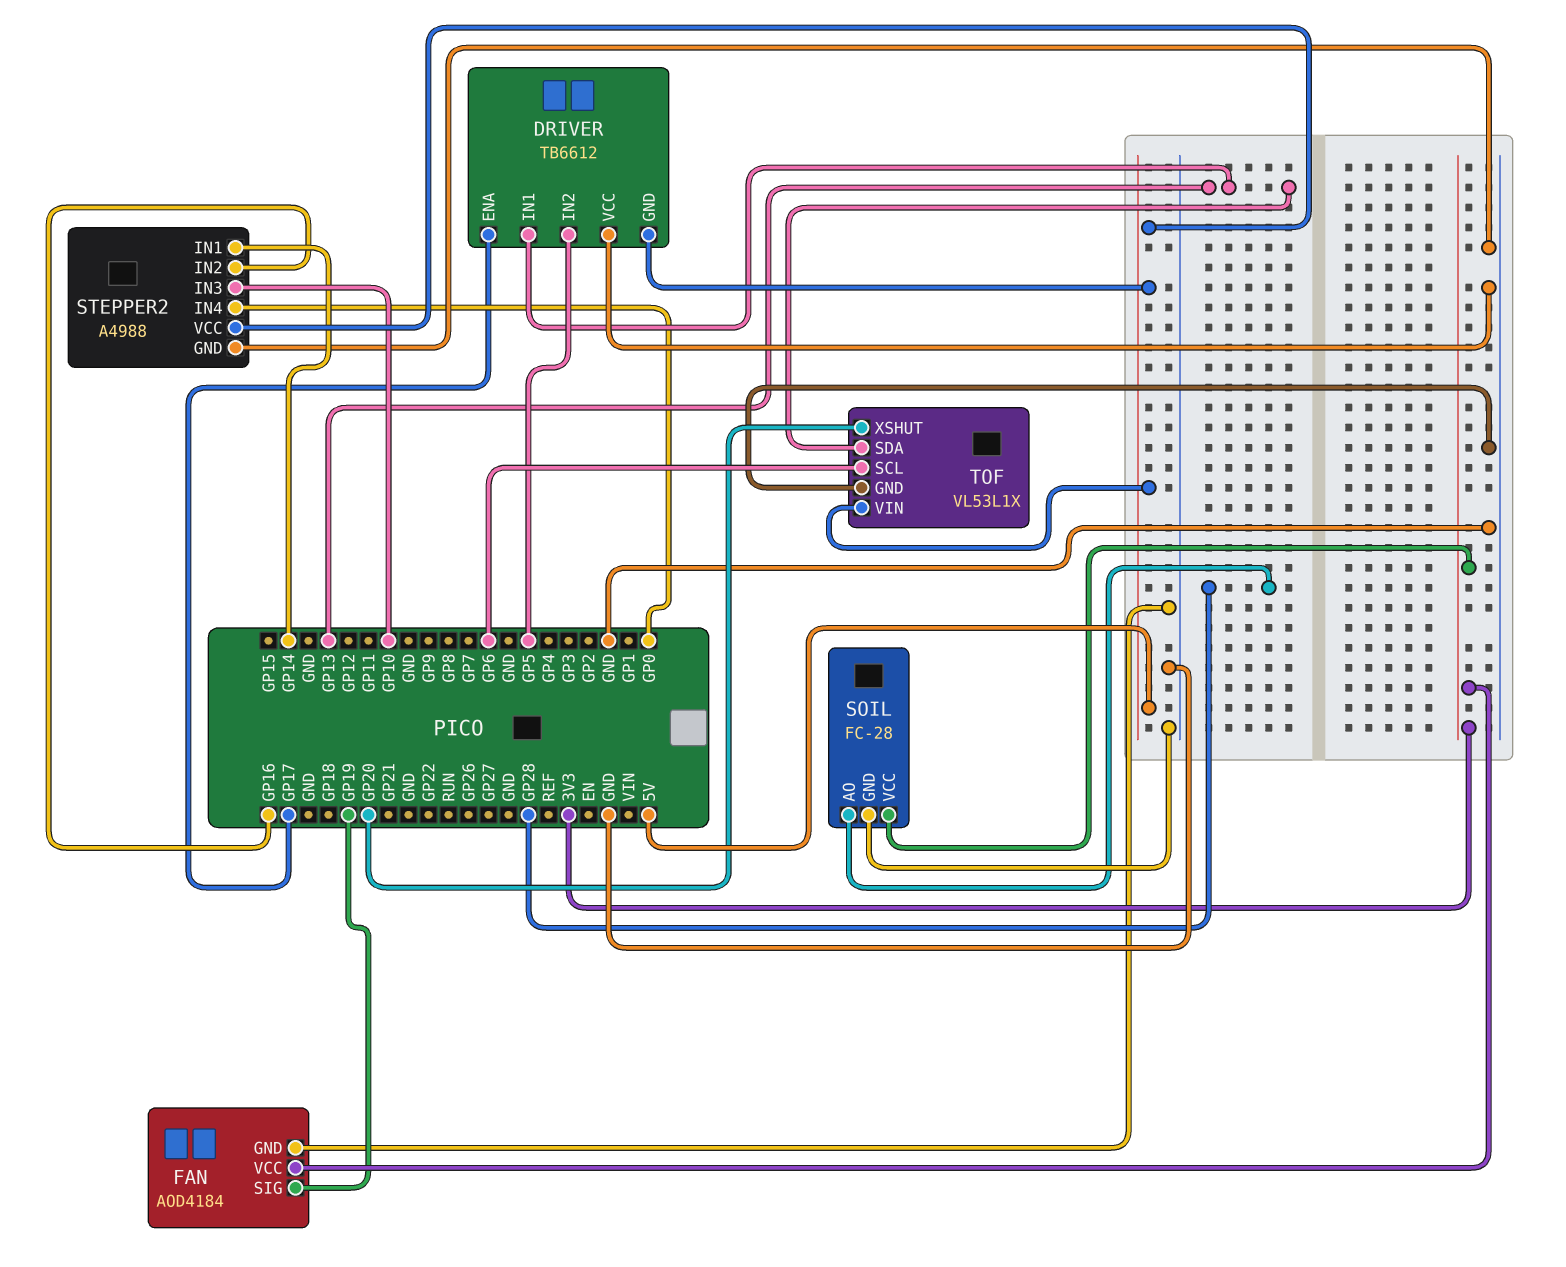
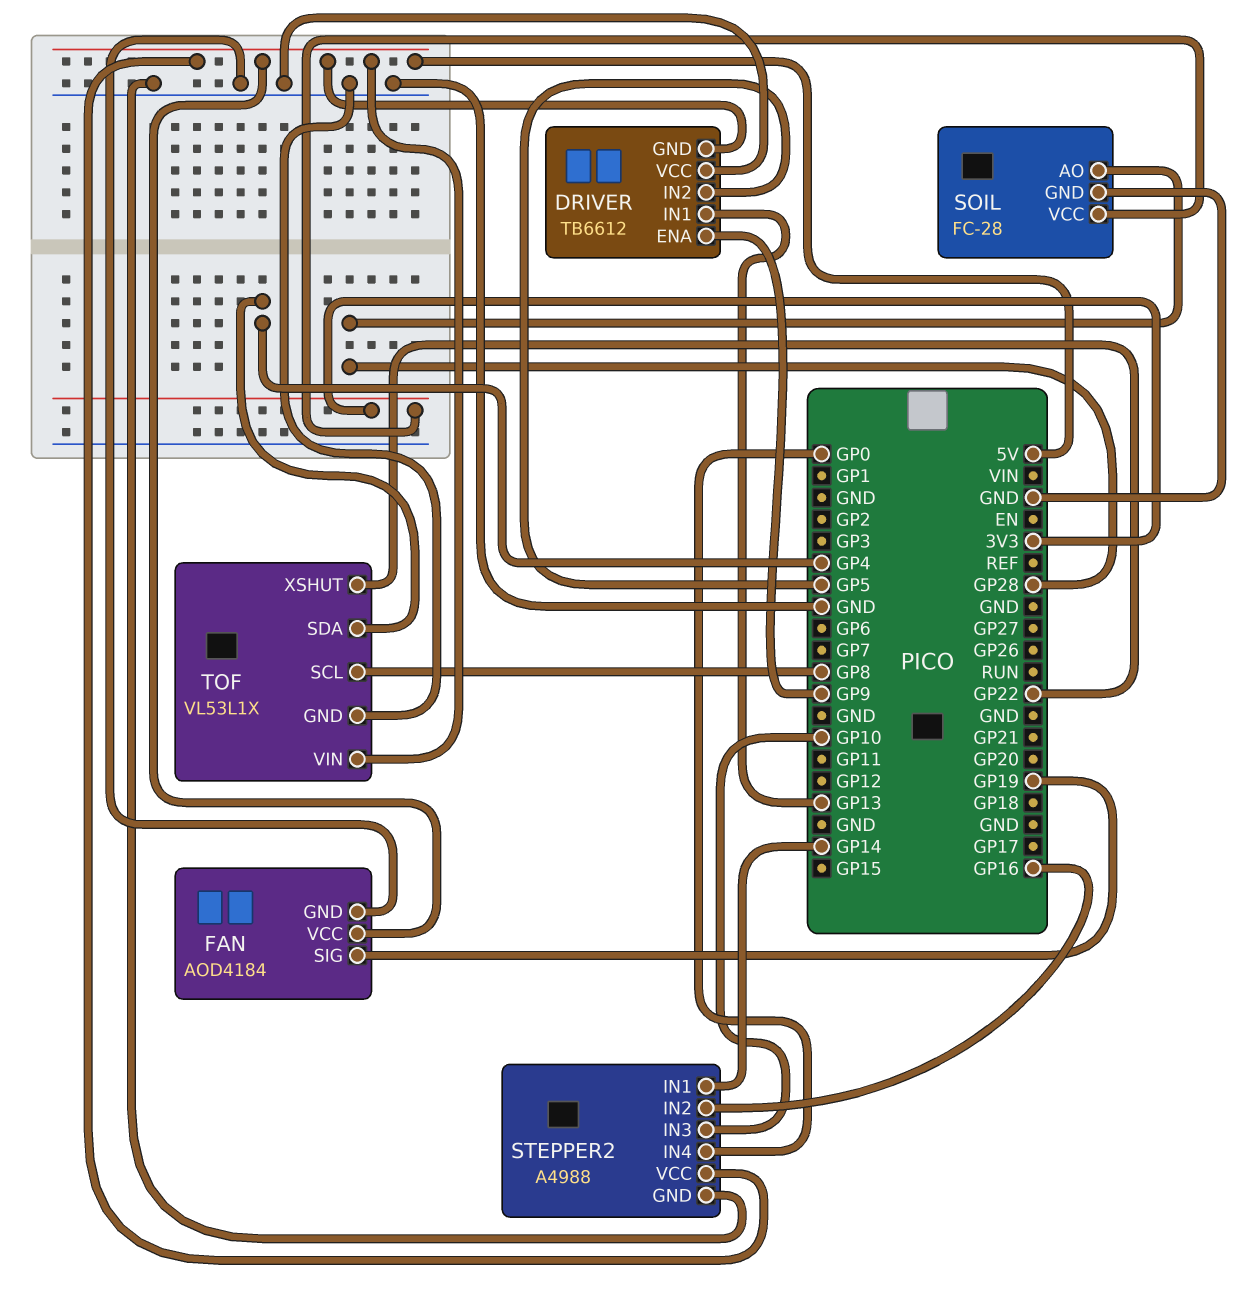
DRIVER pin ENA: GP17 -> GP9
FAN pin VCC: 3V3 -> 5V
TOF pin SCL: GP6 -> GP8
TOF pin SDA: GP13 -> GP4
TOF pin XSHUT: GP20 -> GP22

